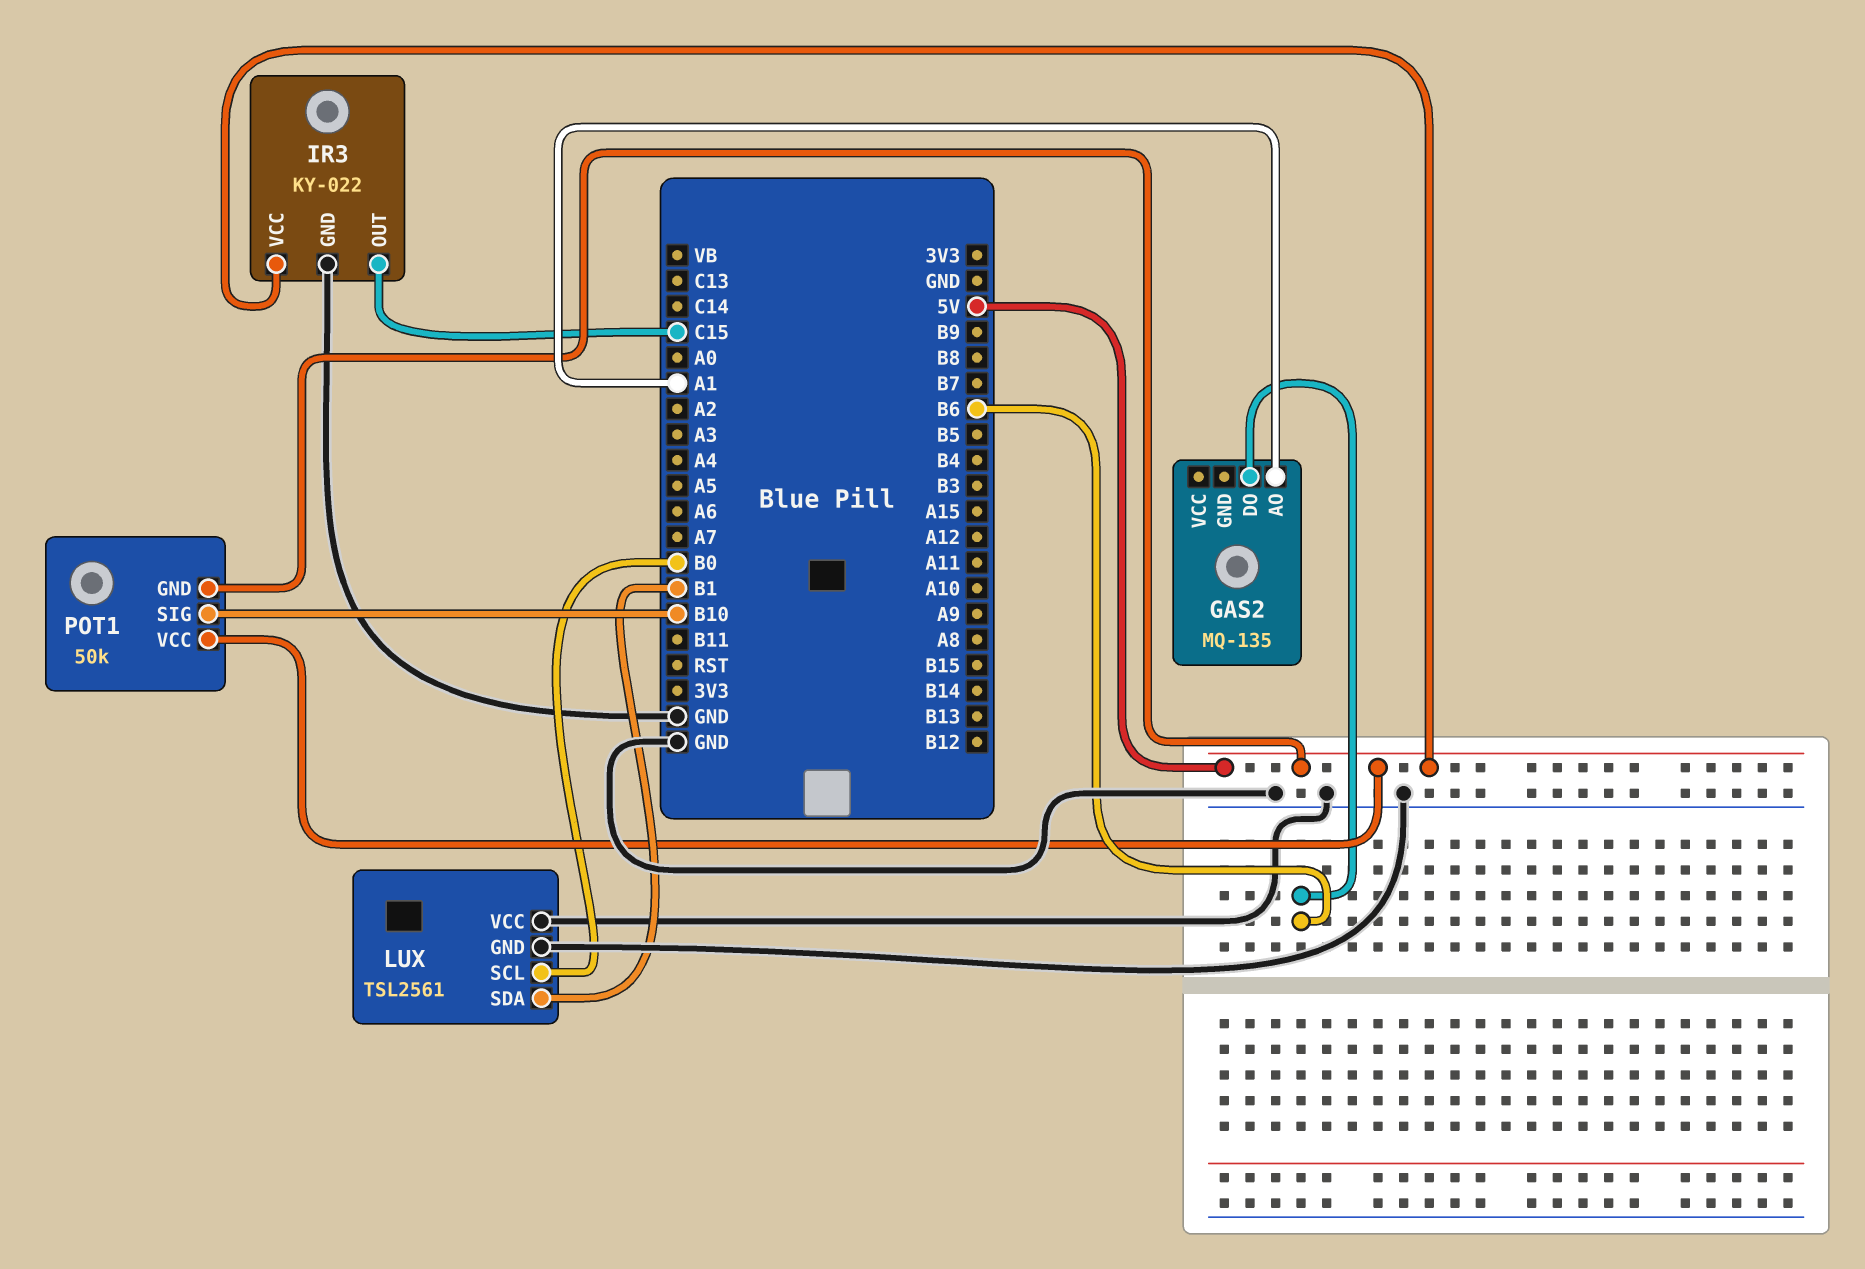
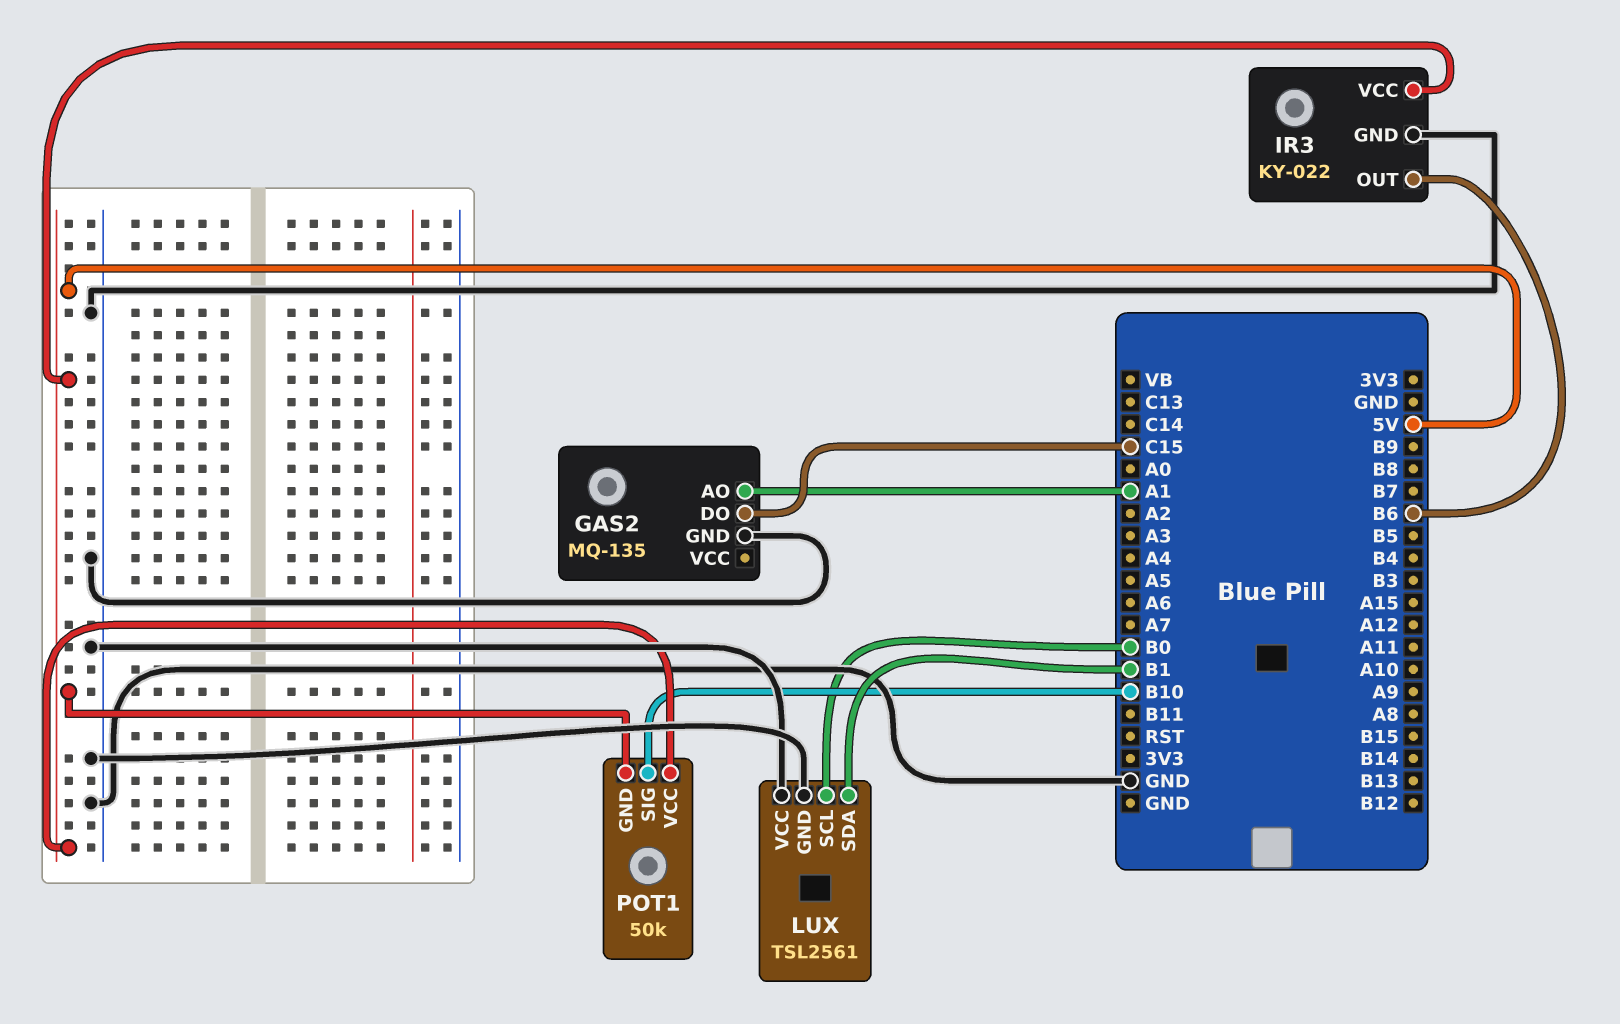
GAS2 pin DO: B6 -> C15
GAS2 pin GND: none -> GND
IR3 pin OUT: C15 -> B6

